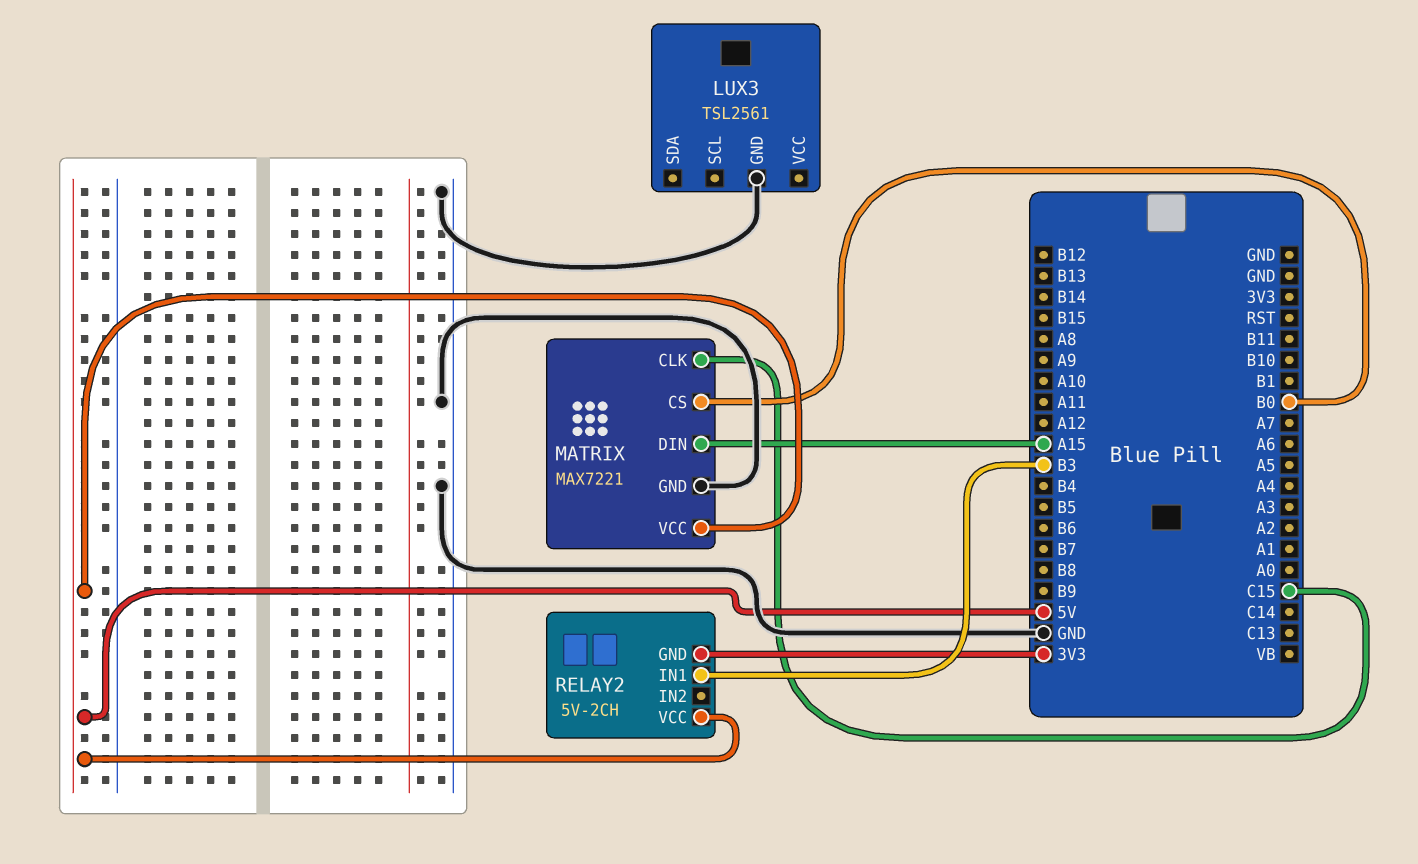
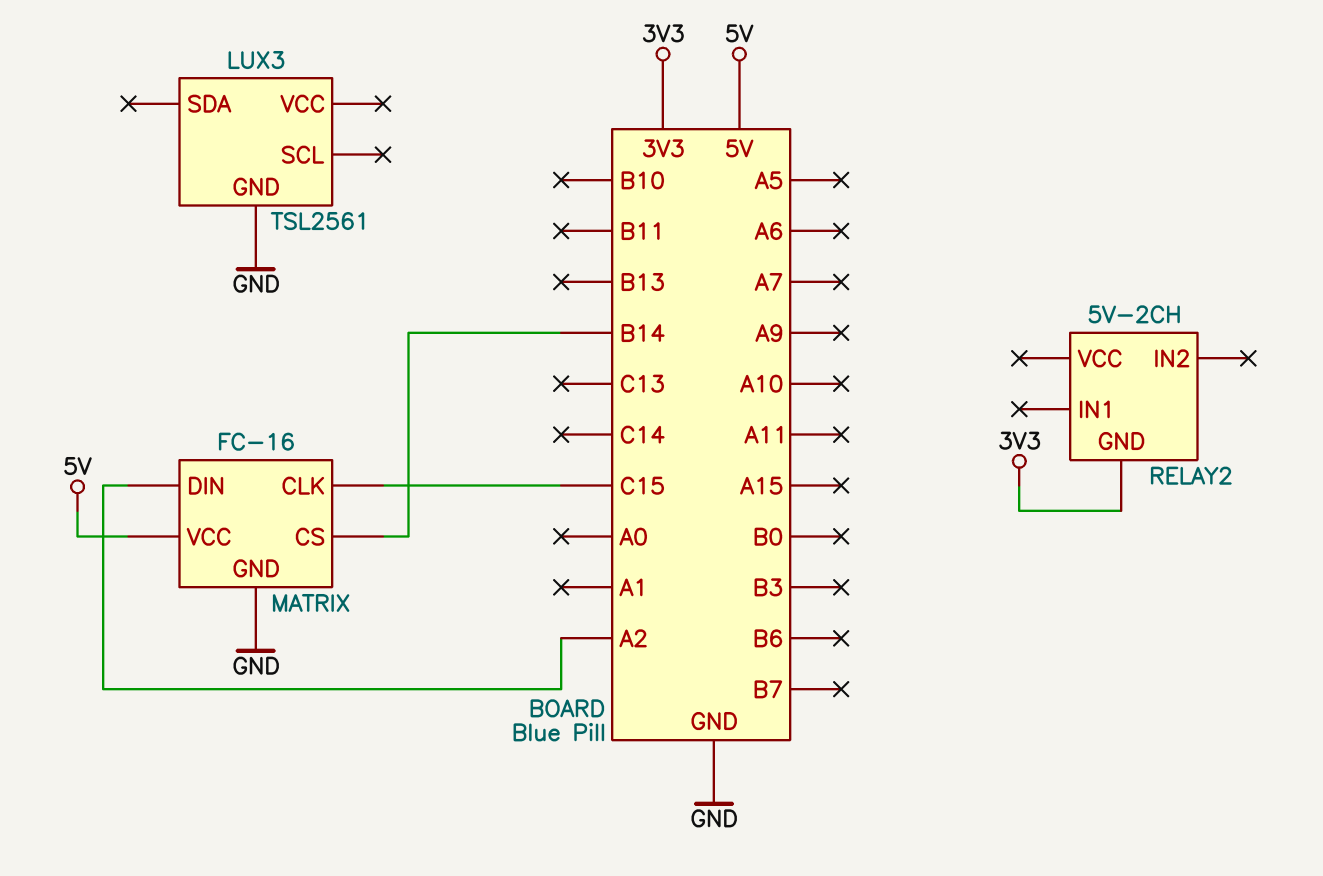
MATRIX: MAX7221 -> FC-16
MATRIX pin CS: B0 -> B14
MATRIX pin DIN: A15 -> A2
RELAY2 pin IN1: B3 -> none
RELAY2 pin VCC: 5V -> none

